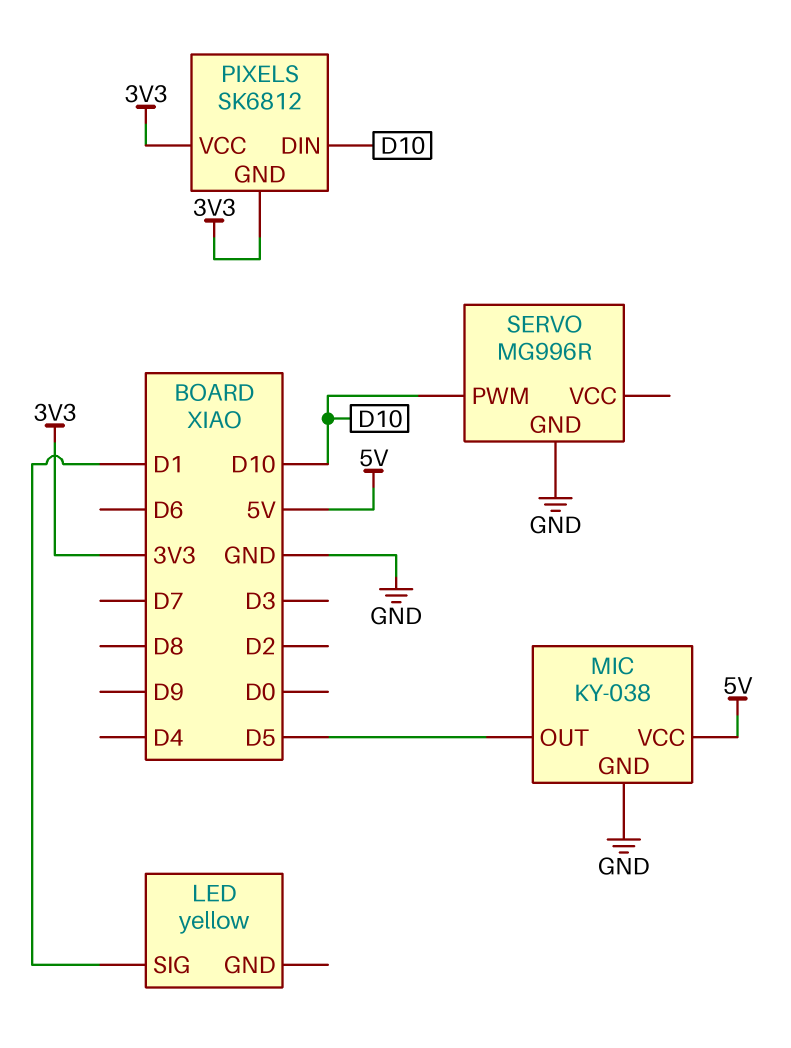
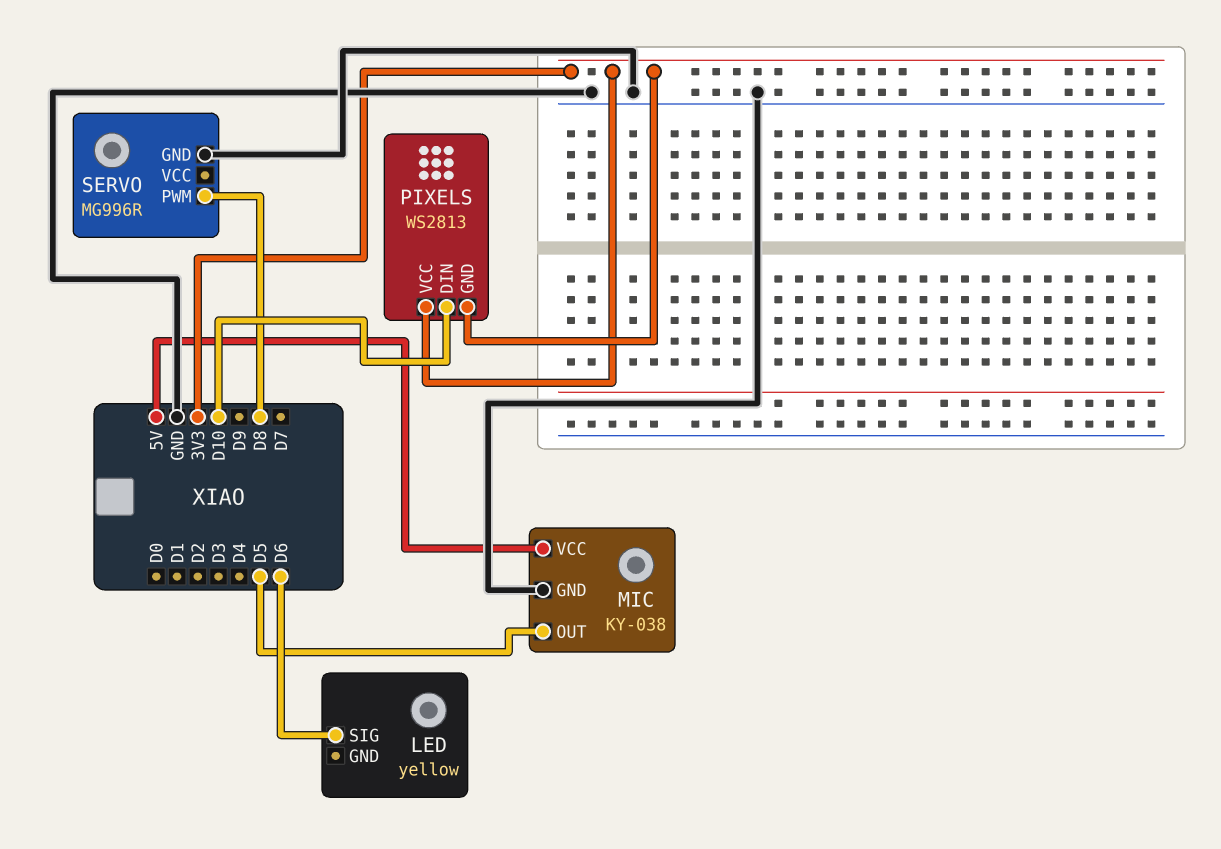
LED pin SIG: D1 -> D6
PIXELS: SK6812 -> WS2813
SERVO pin PWM: D10 -> D8

